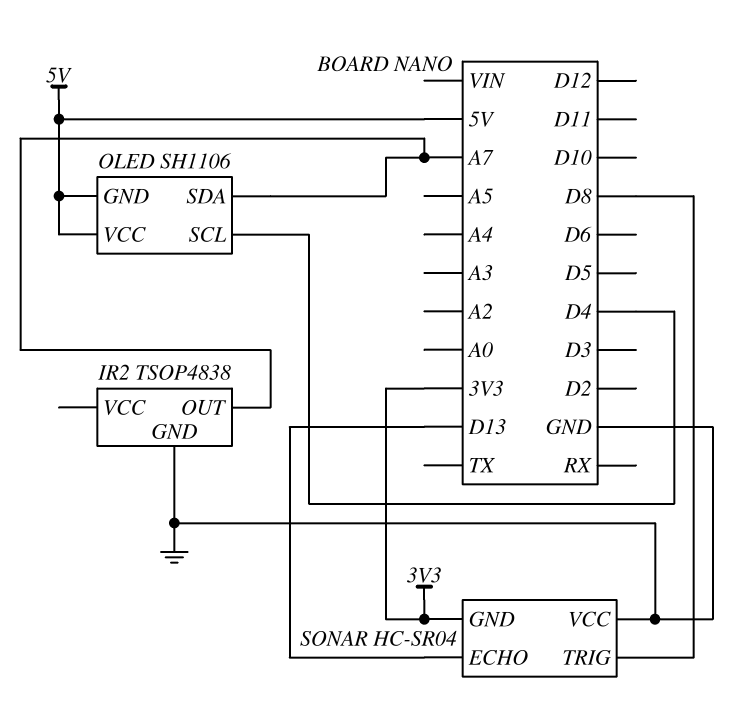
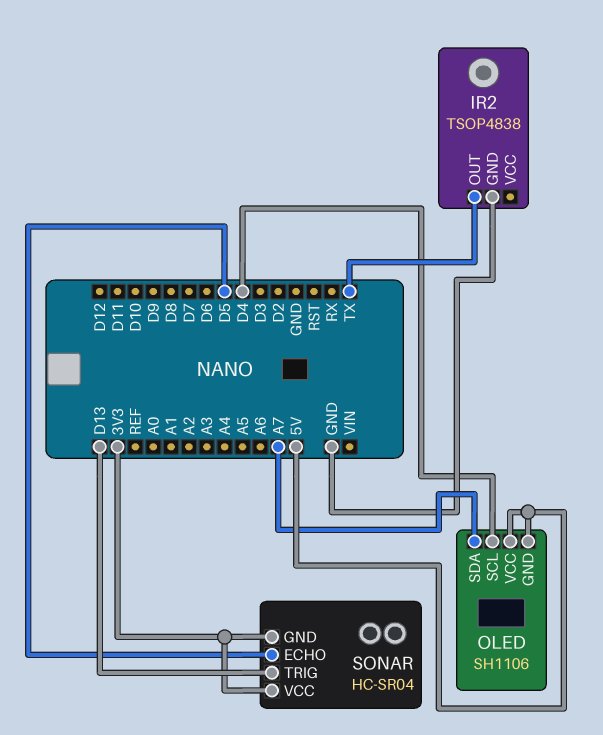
IR2 pin OUT: A7 -> TX
SONAR pin ECHO: D13 -> D5
SONAR pin TRIG: D8 -> D13
SONAR pin VCC: GND -> 3V3

